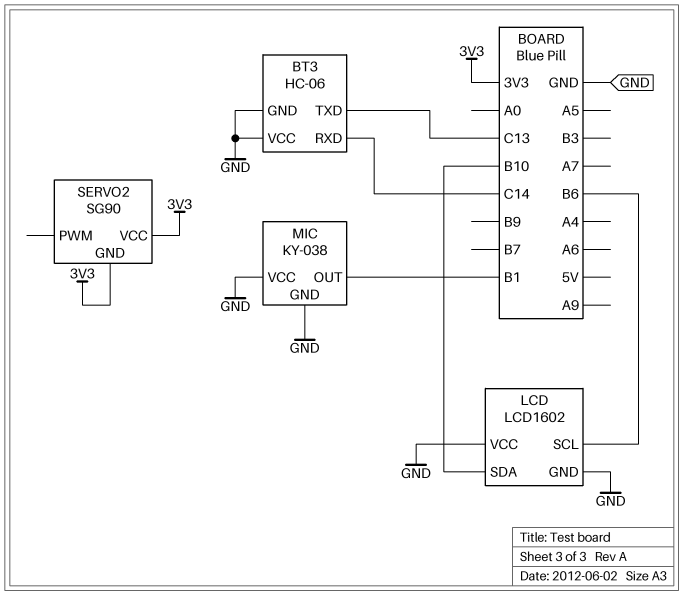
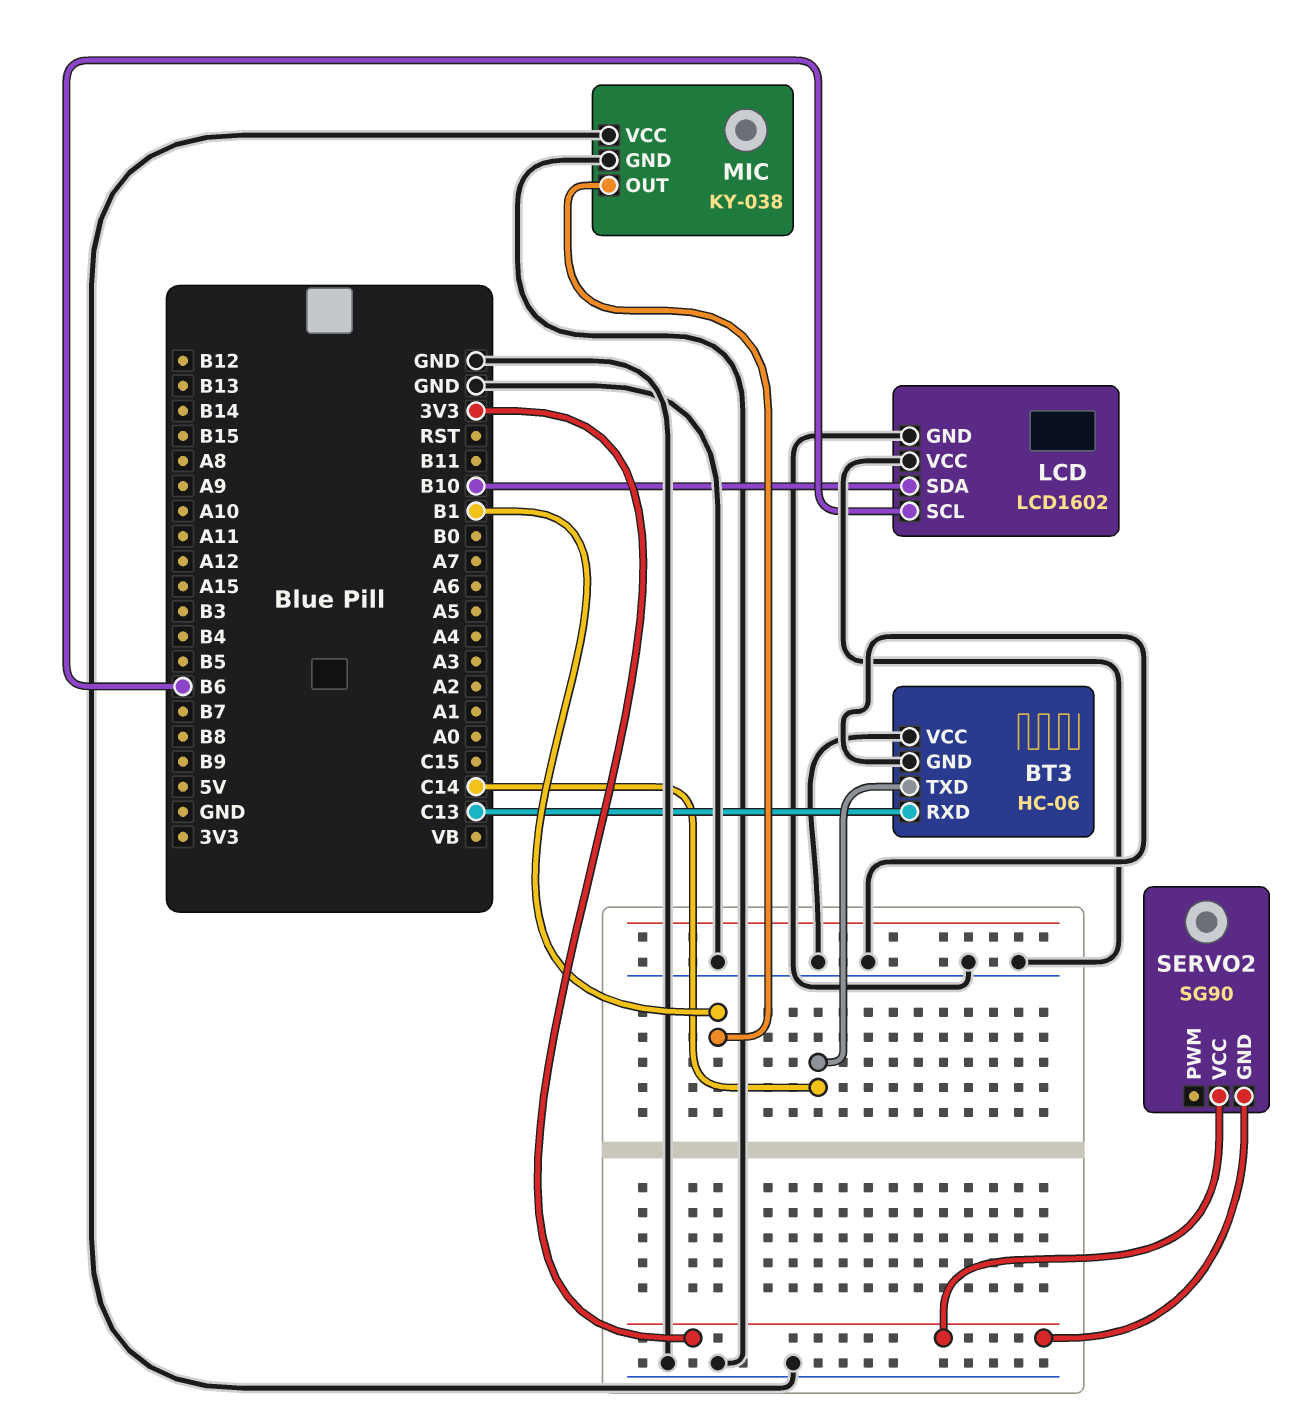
BT3 pin RXD: C14 -> C13
BT3 pin TXD: C13 -> C14

